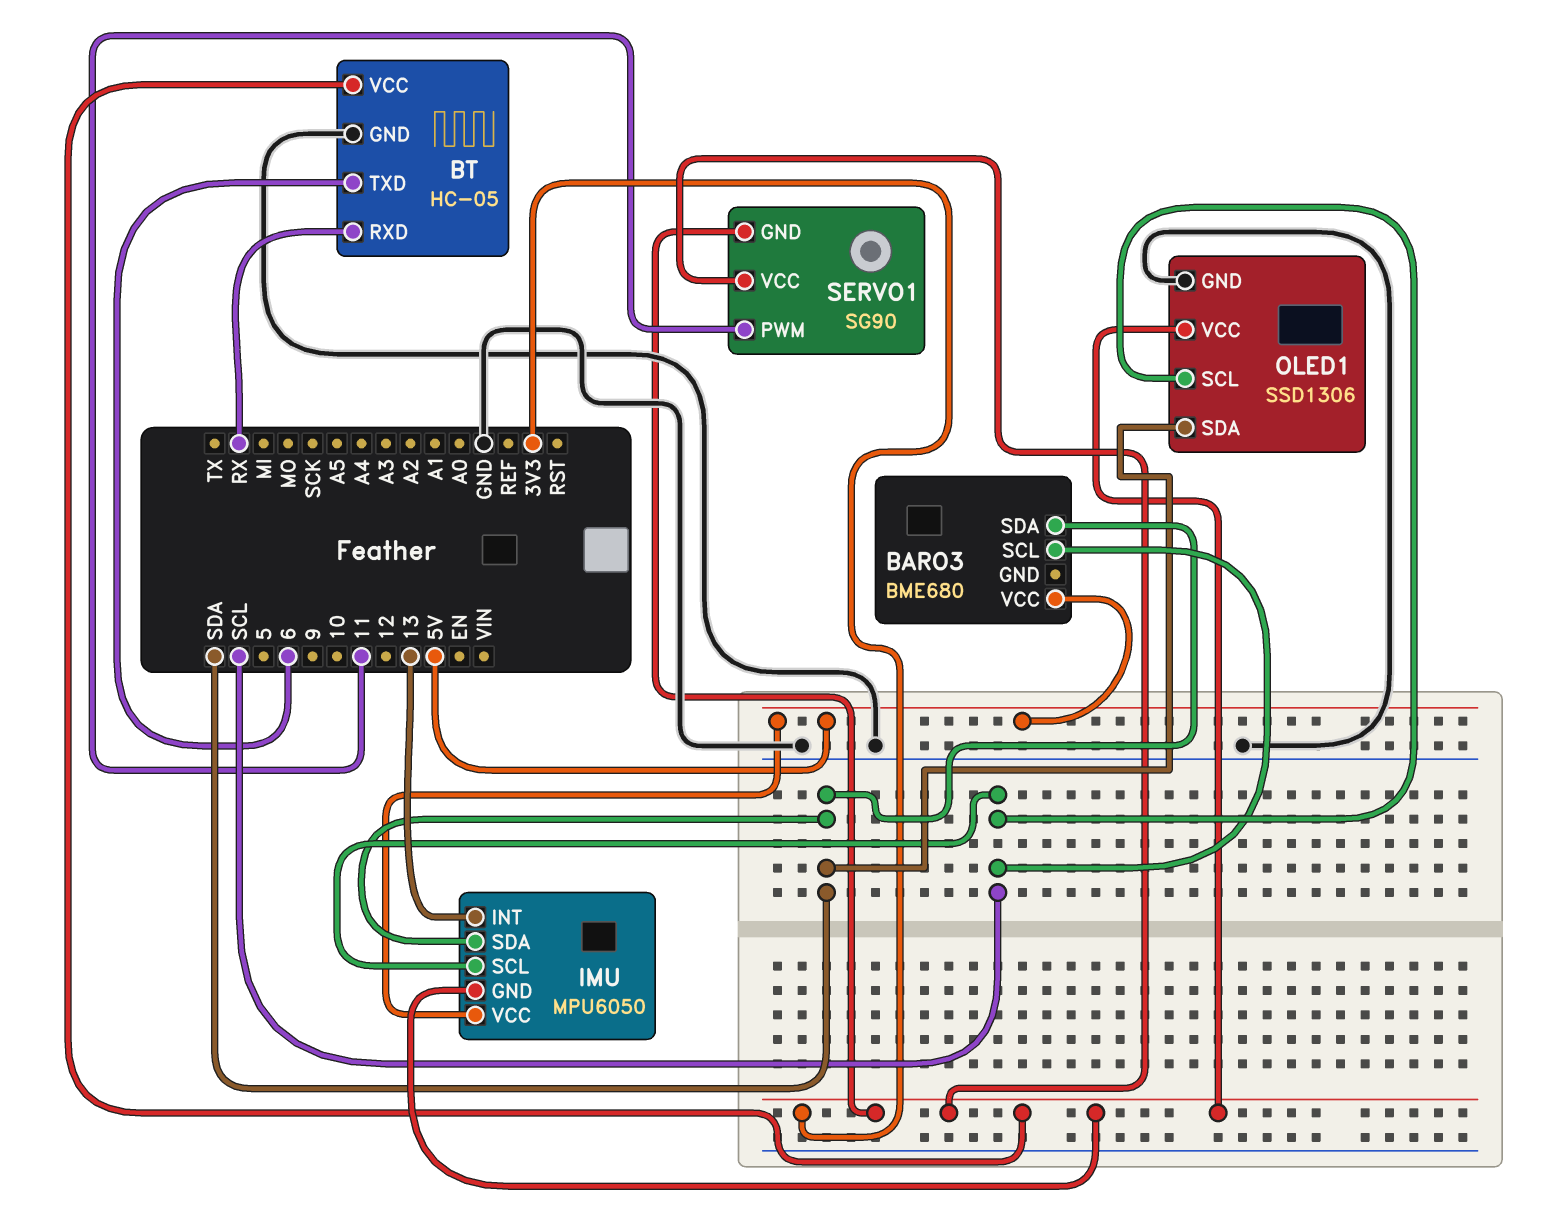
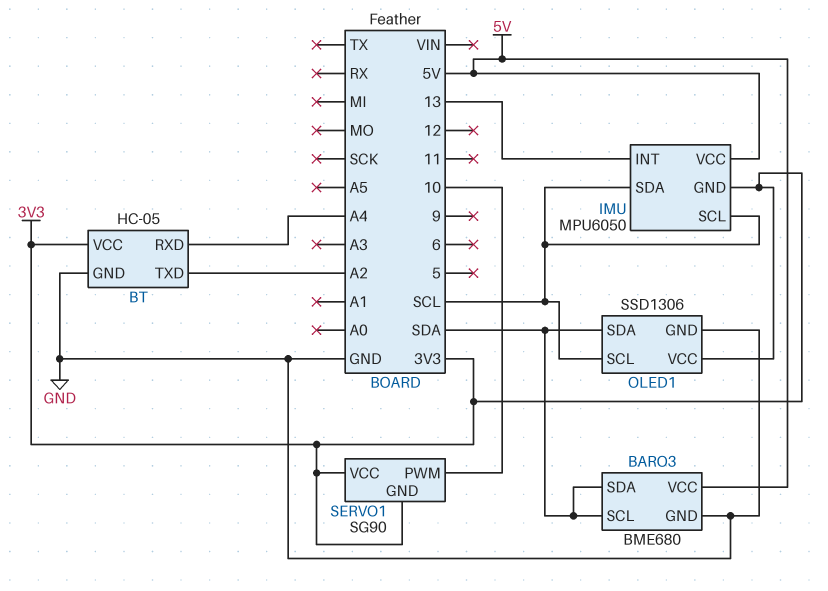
BARO3 pin GND: none -> GND
BARO3 pin SCL: SCL -> SDA
BT pin RXD: RX -> A4
BT pin TXD: 6 -> A2
IMU pin SDA: SDA -> SCL
SERVO1 pin PWM: 11 -> 10

